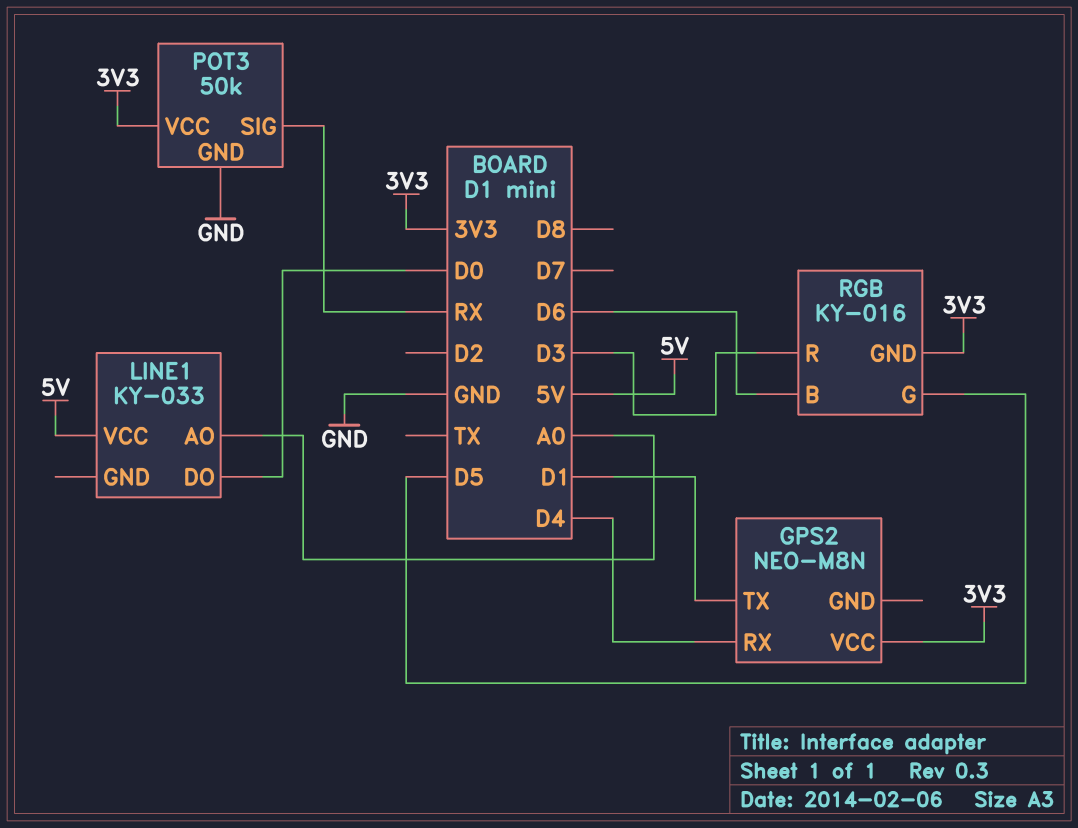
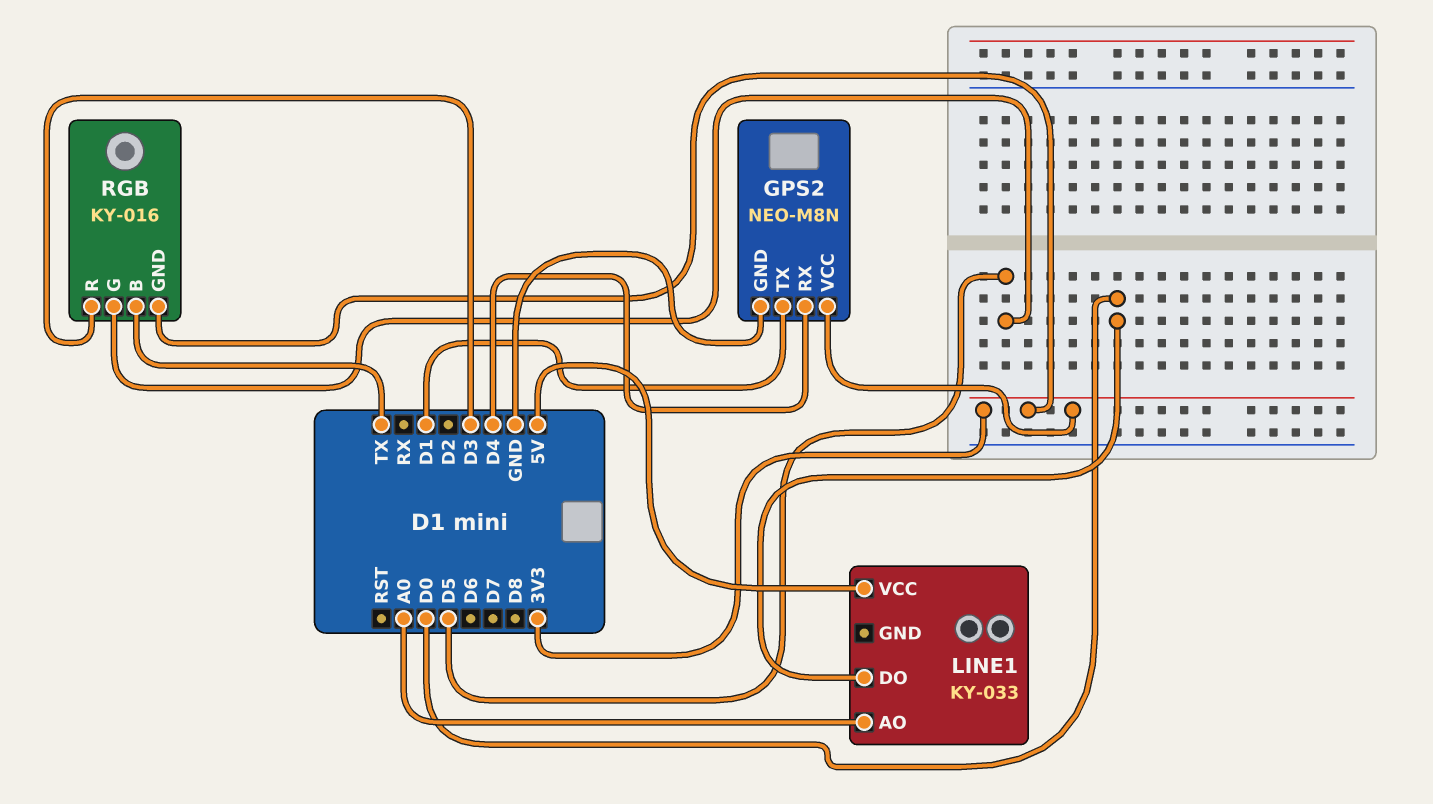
GPS2 pin GND: none -> GND
POT3: 50k -> none
POT3 pin GND: GND -> none
POT3 pin SIG: RX -> none
POT3 pin VCC: 3V3 -> none
RGB pin B: D6 -> TX

